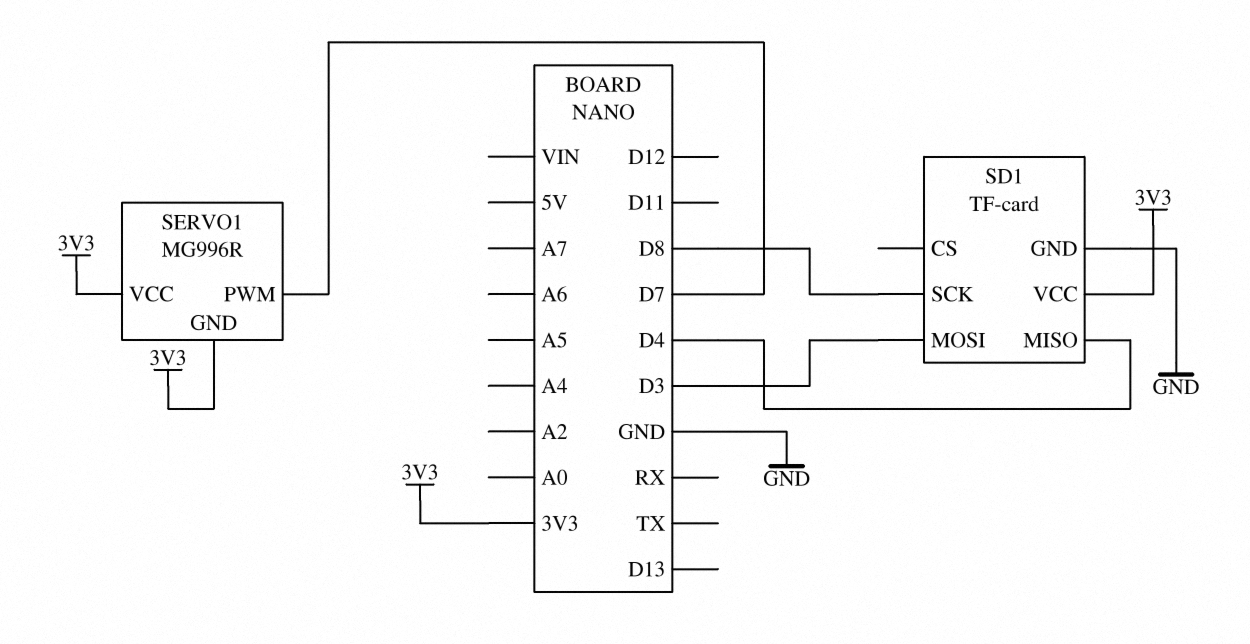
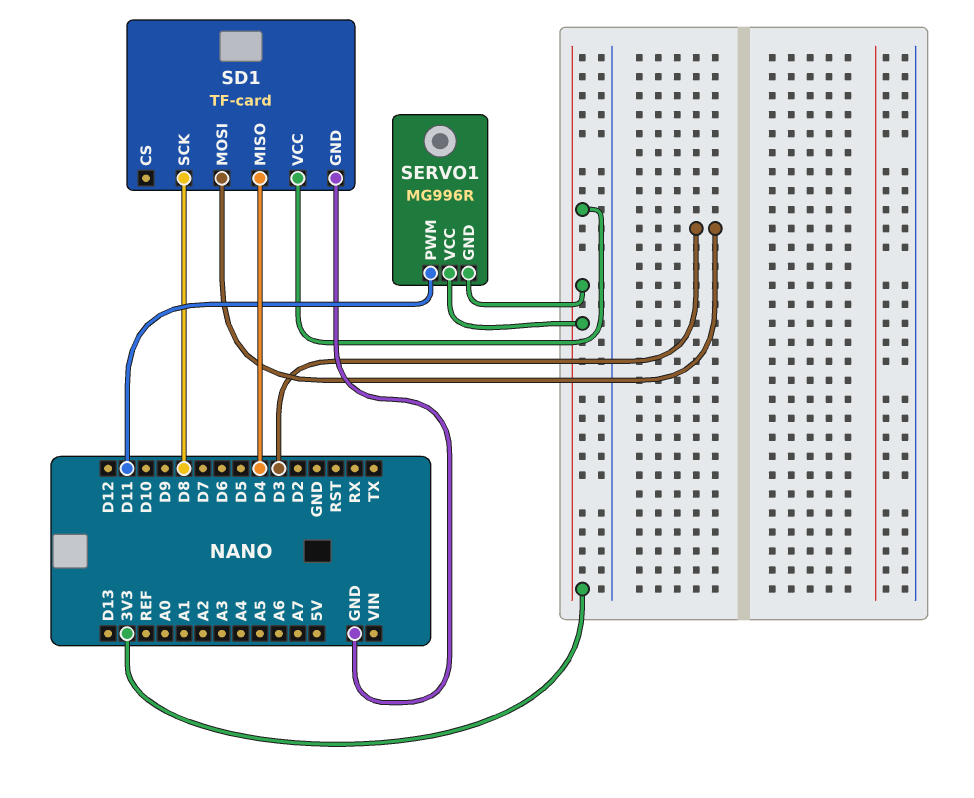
SERVO1 pin PWM: D7 -> D11

